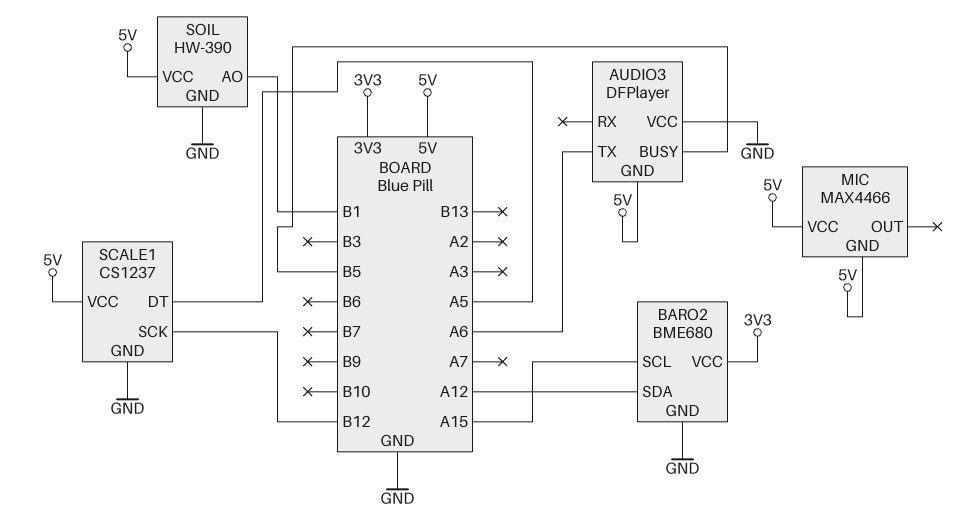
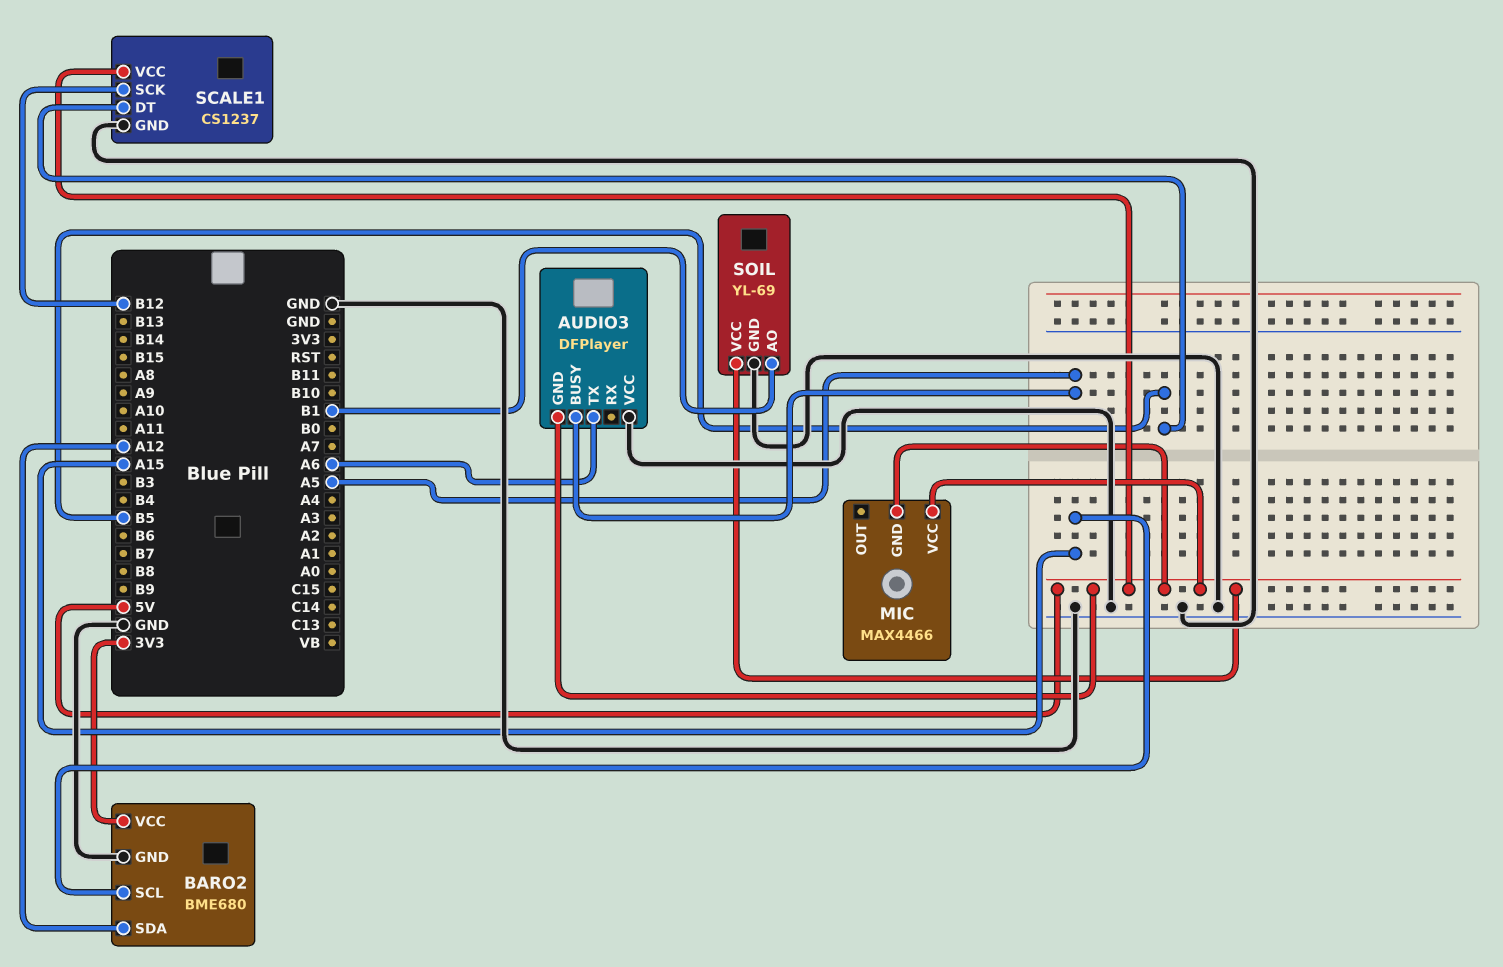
AUDIO3 pin BUSY: B5 -> A5
SCALE1 pin DT: A5 -> B5
SOIL: HW-390 -> YL-69

